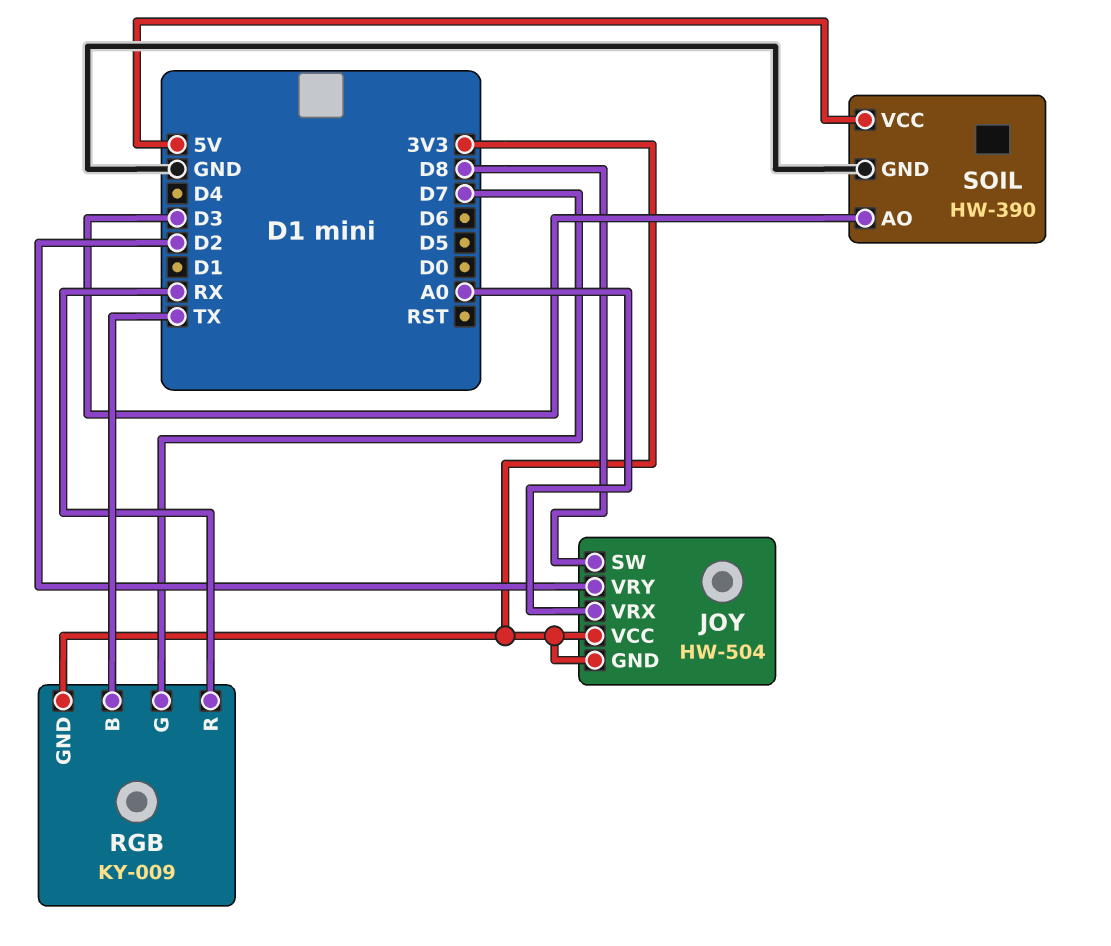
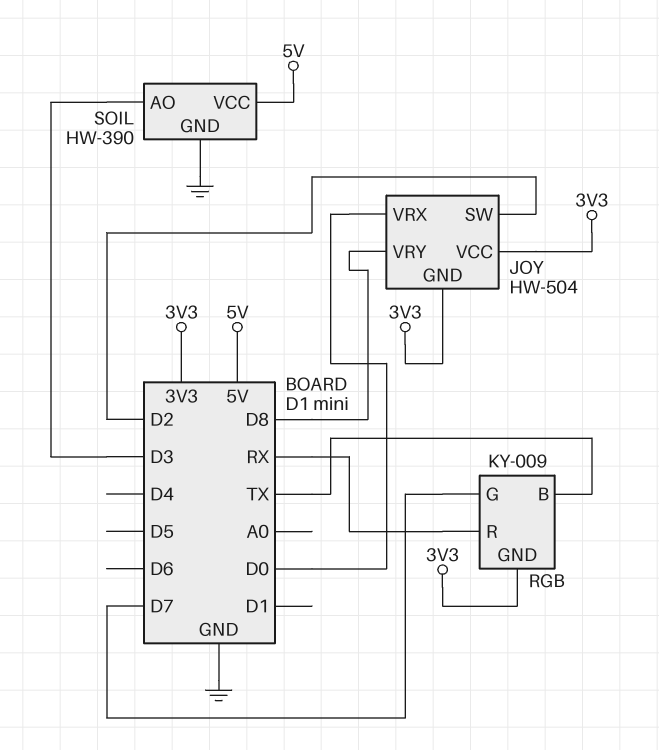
JOY pin SW: D8 -> D2
JOY pin VRX: A0 -> D0
JOY pin VRY: D2 -> D8

